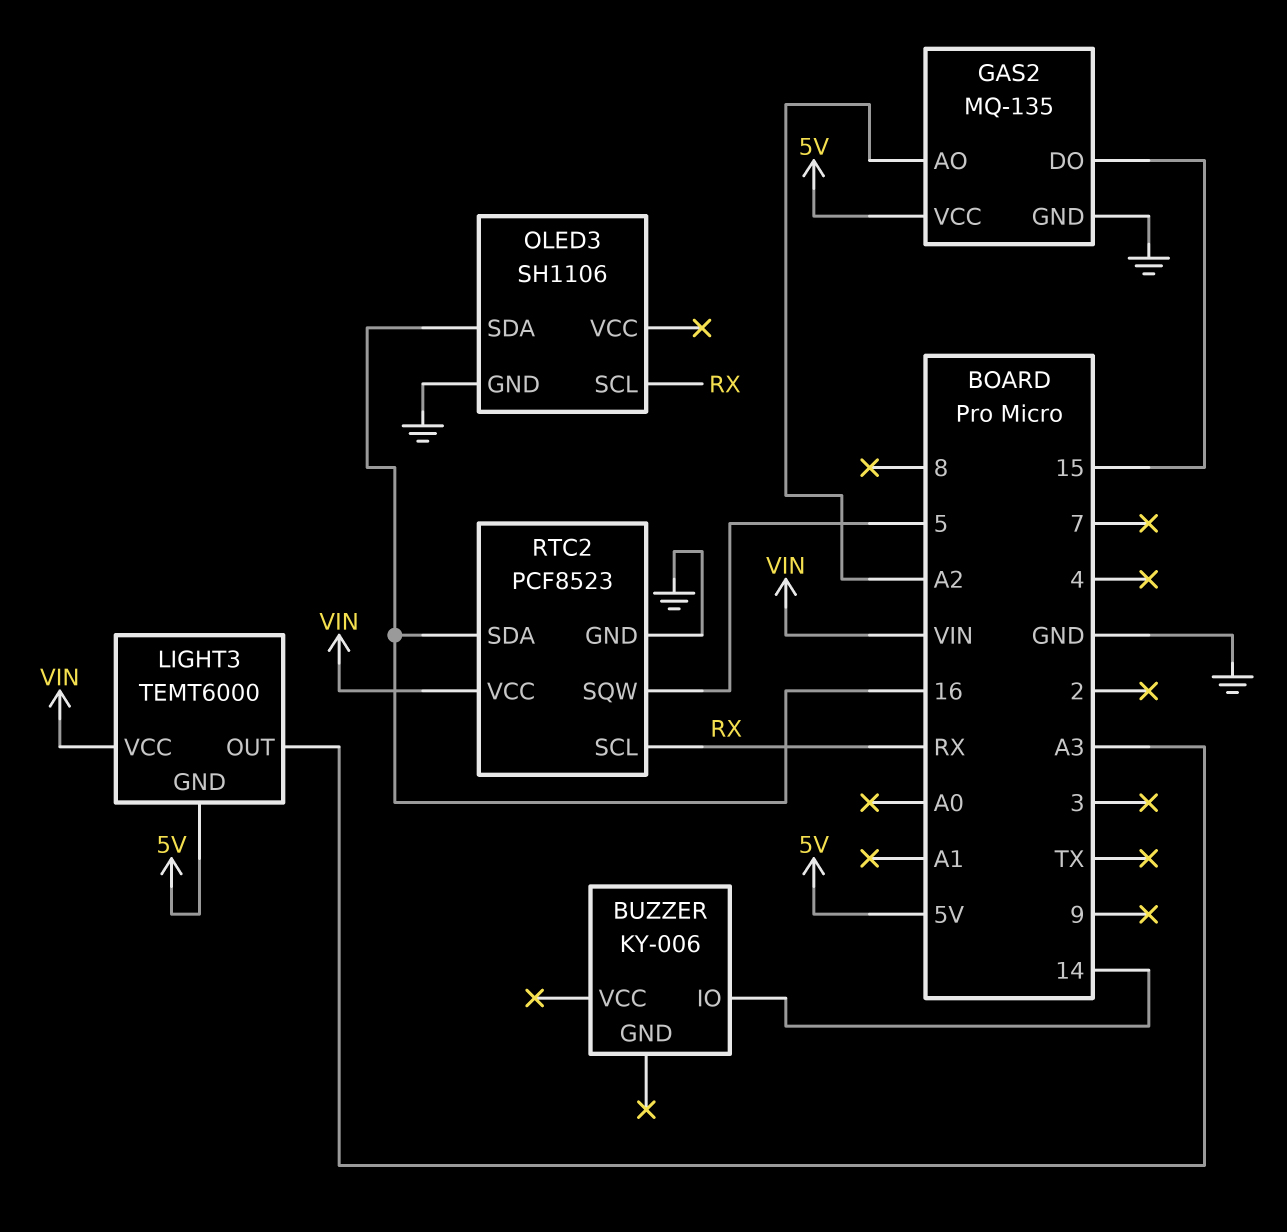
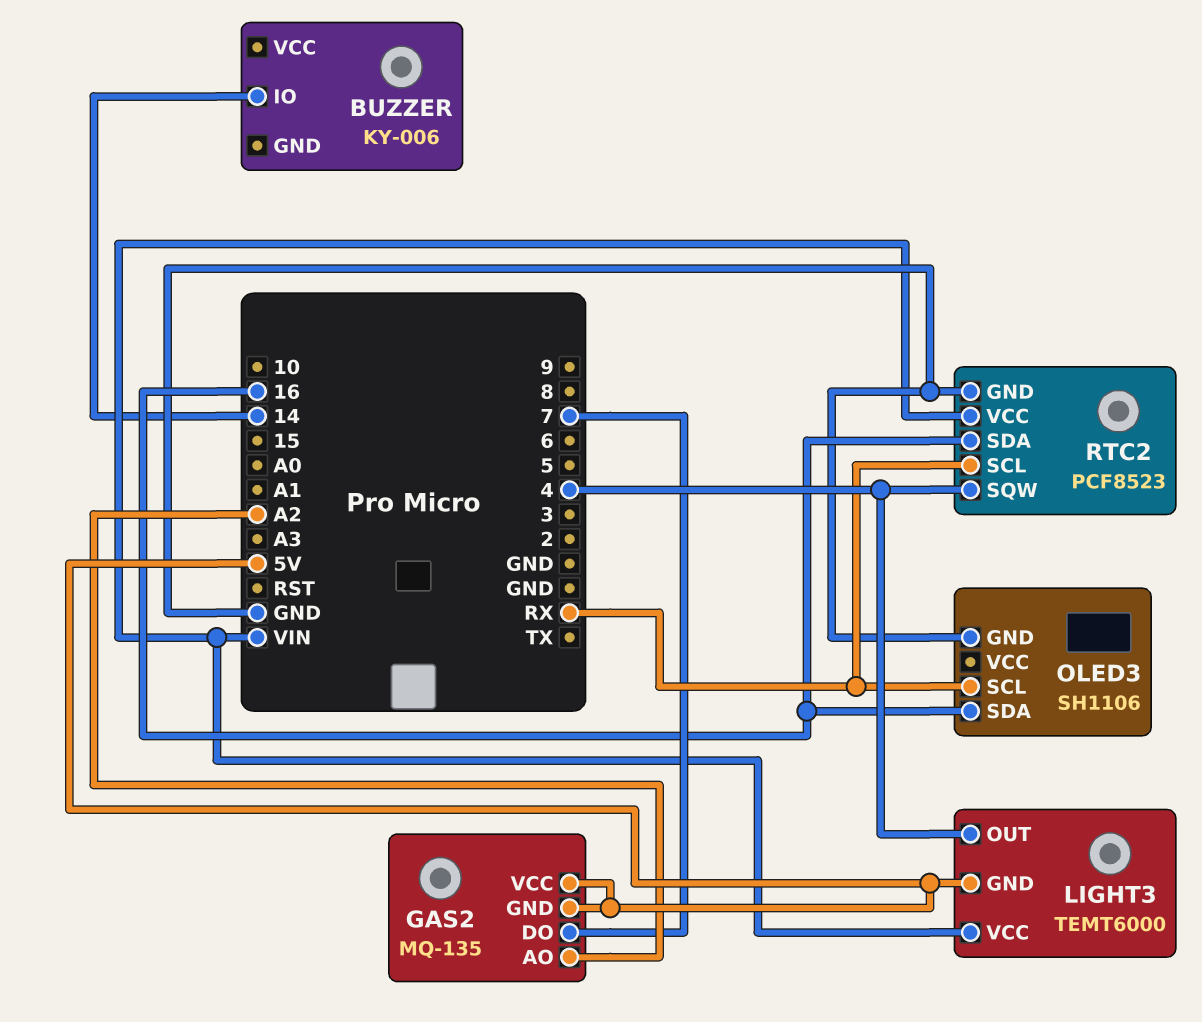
GAS2 pin DO: 15 -> 7
GAS2 pin GND: GND -> 5V
LIGHT3 pin OUT: A3 -> 4
RTC2 pin SQW: 5 -> 4

